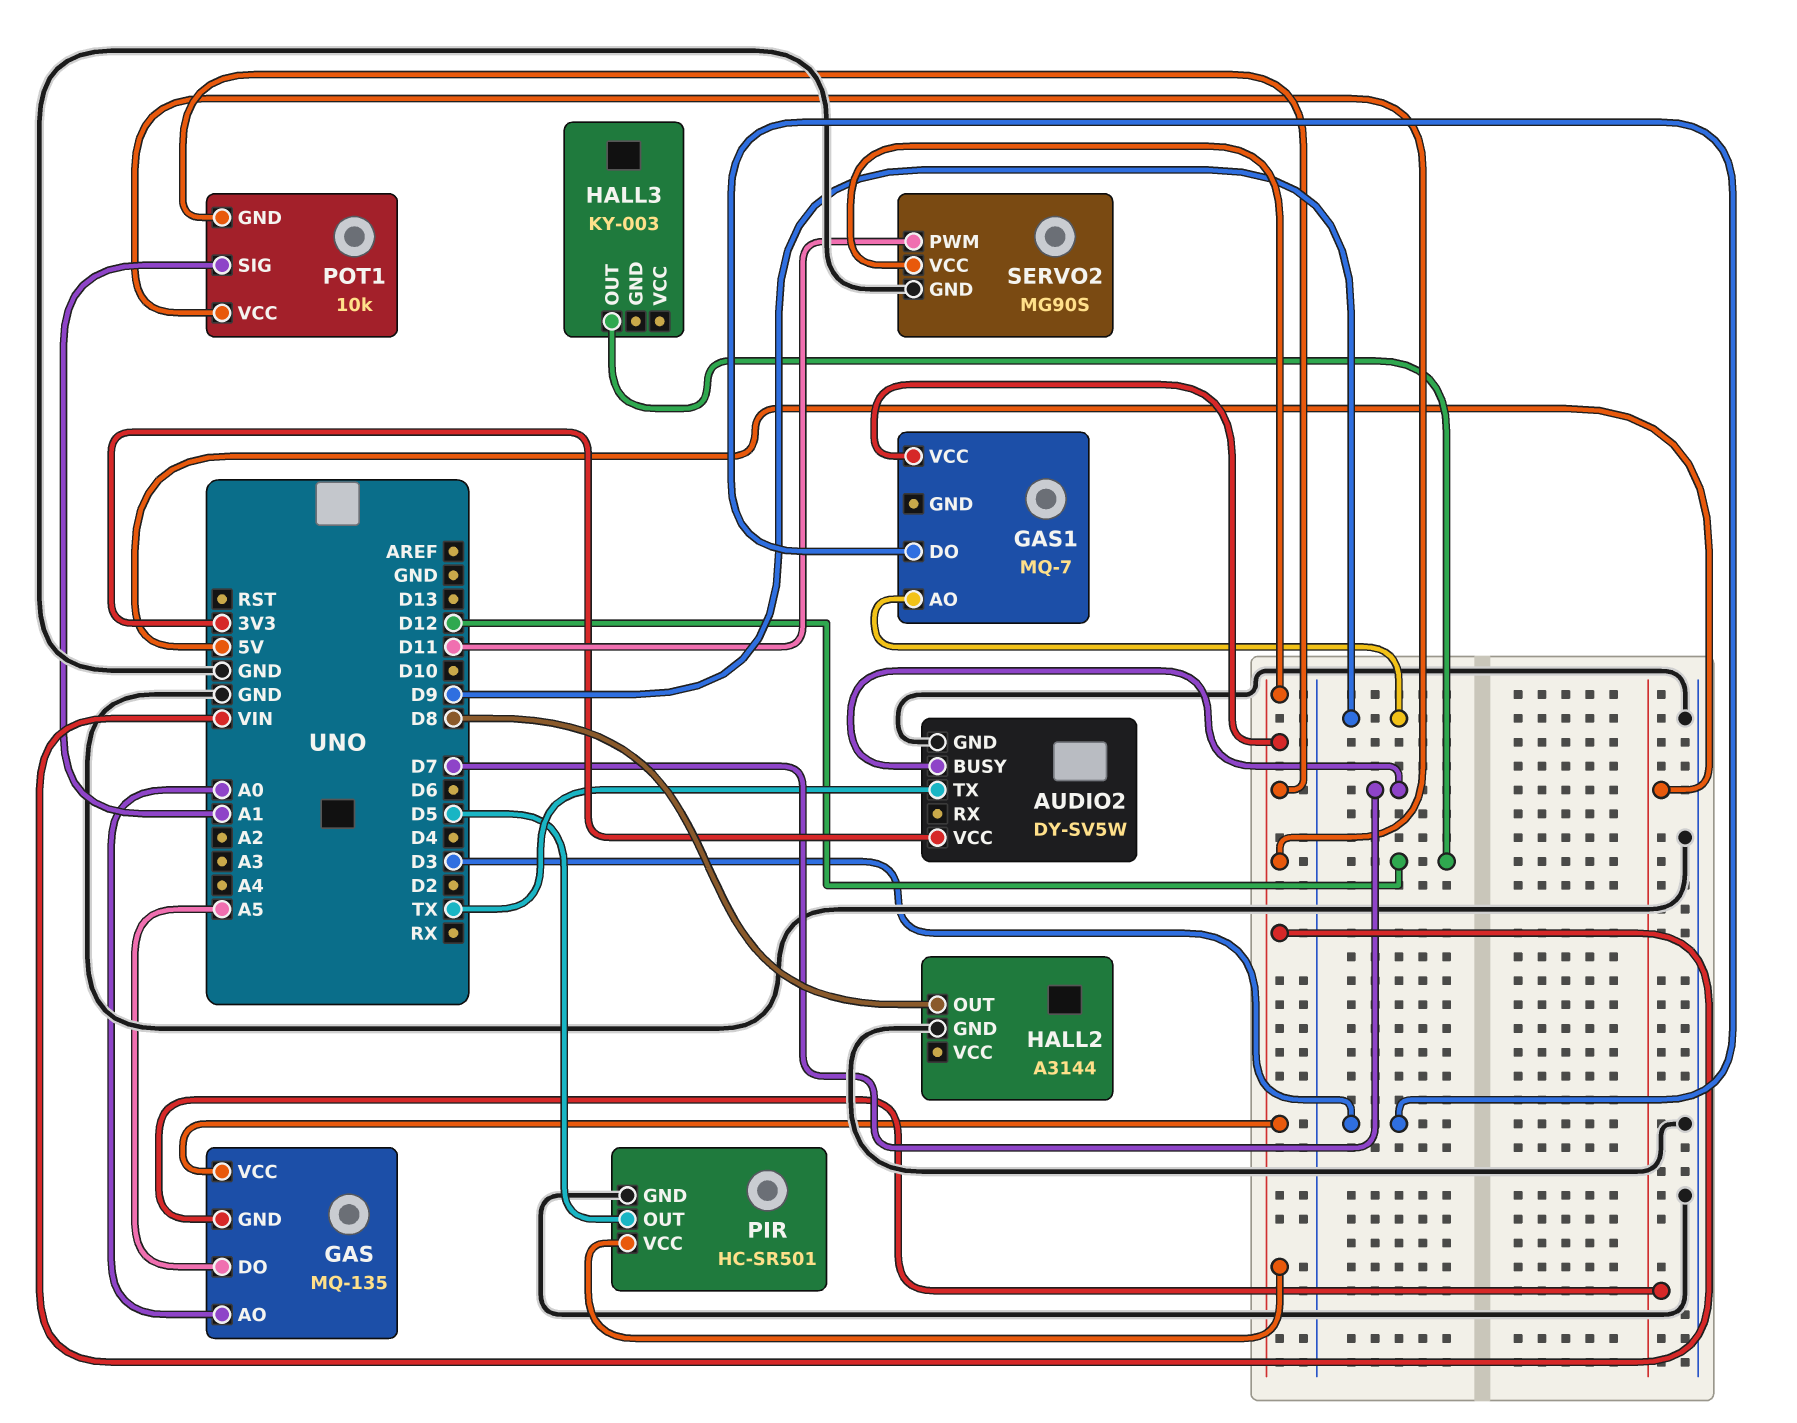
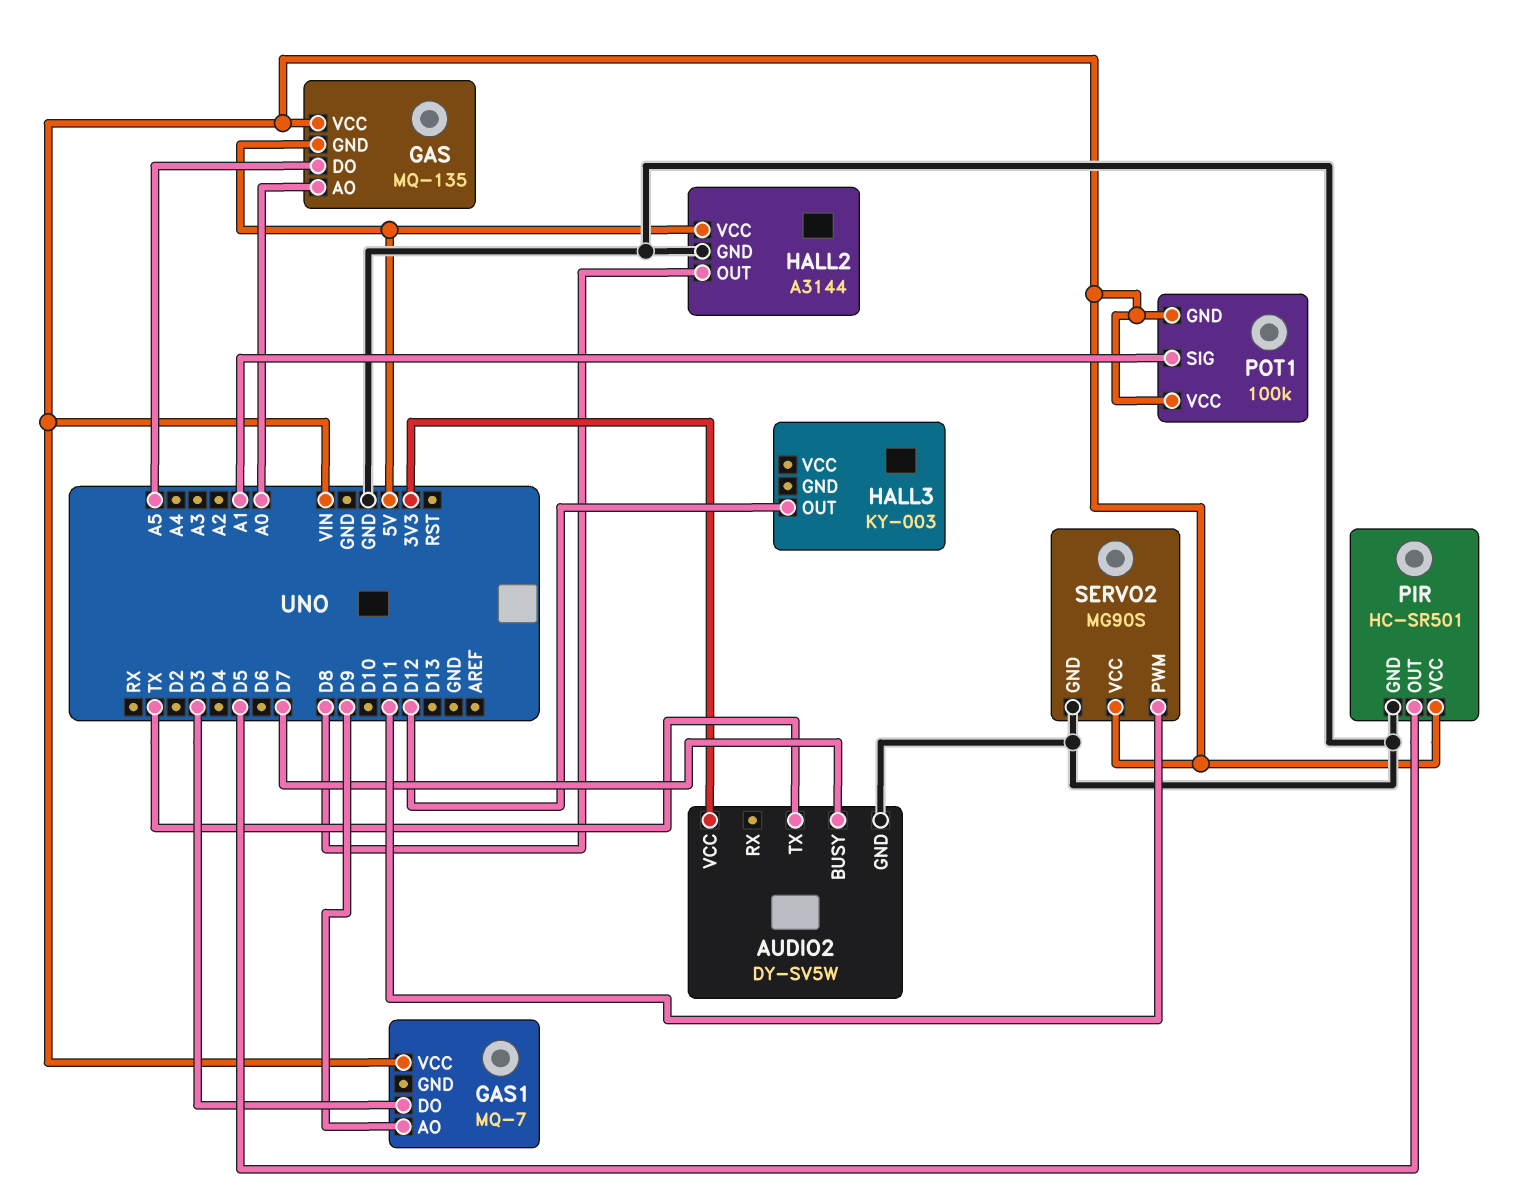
HALL2 pin VCC: none -> 5V
POT1: 10k -> 100k

